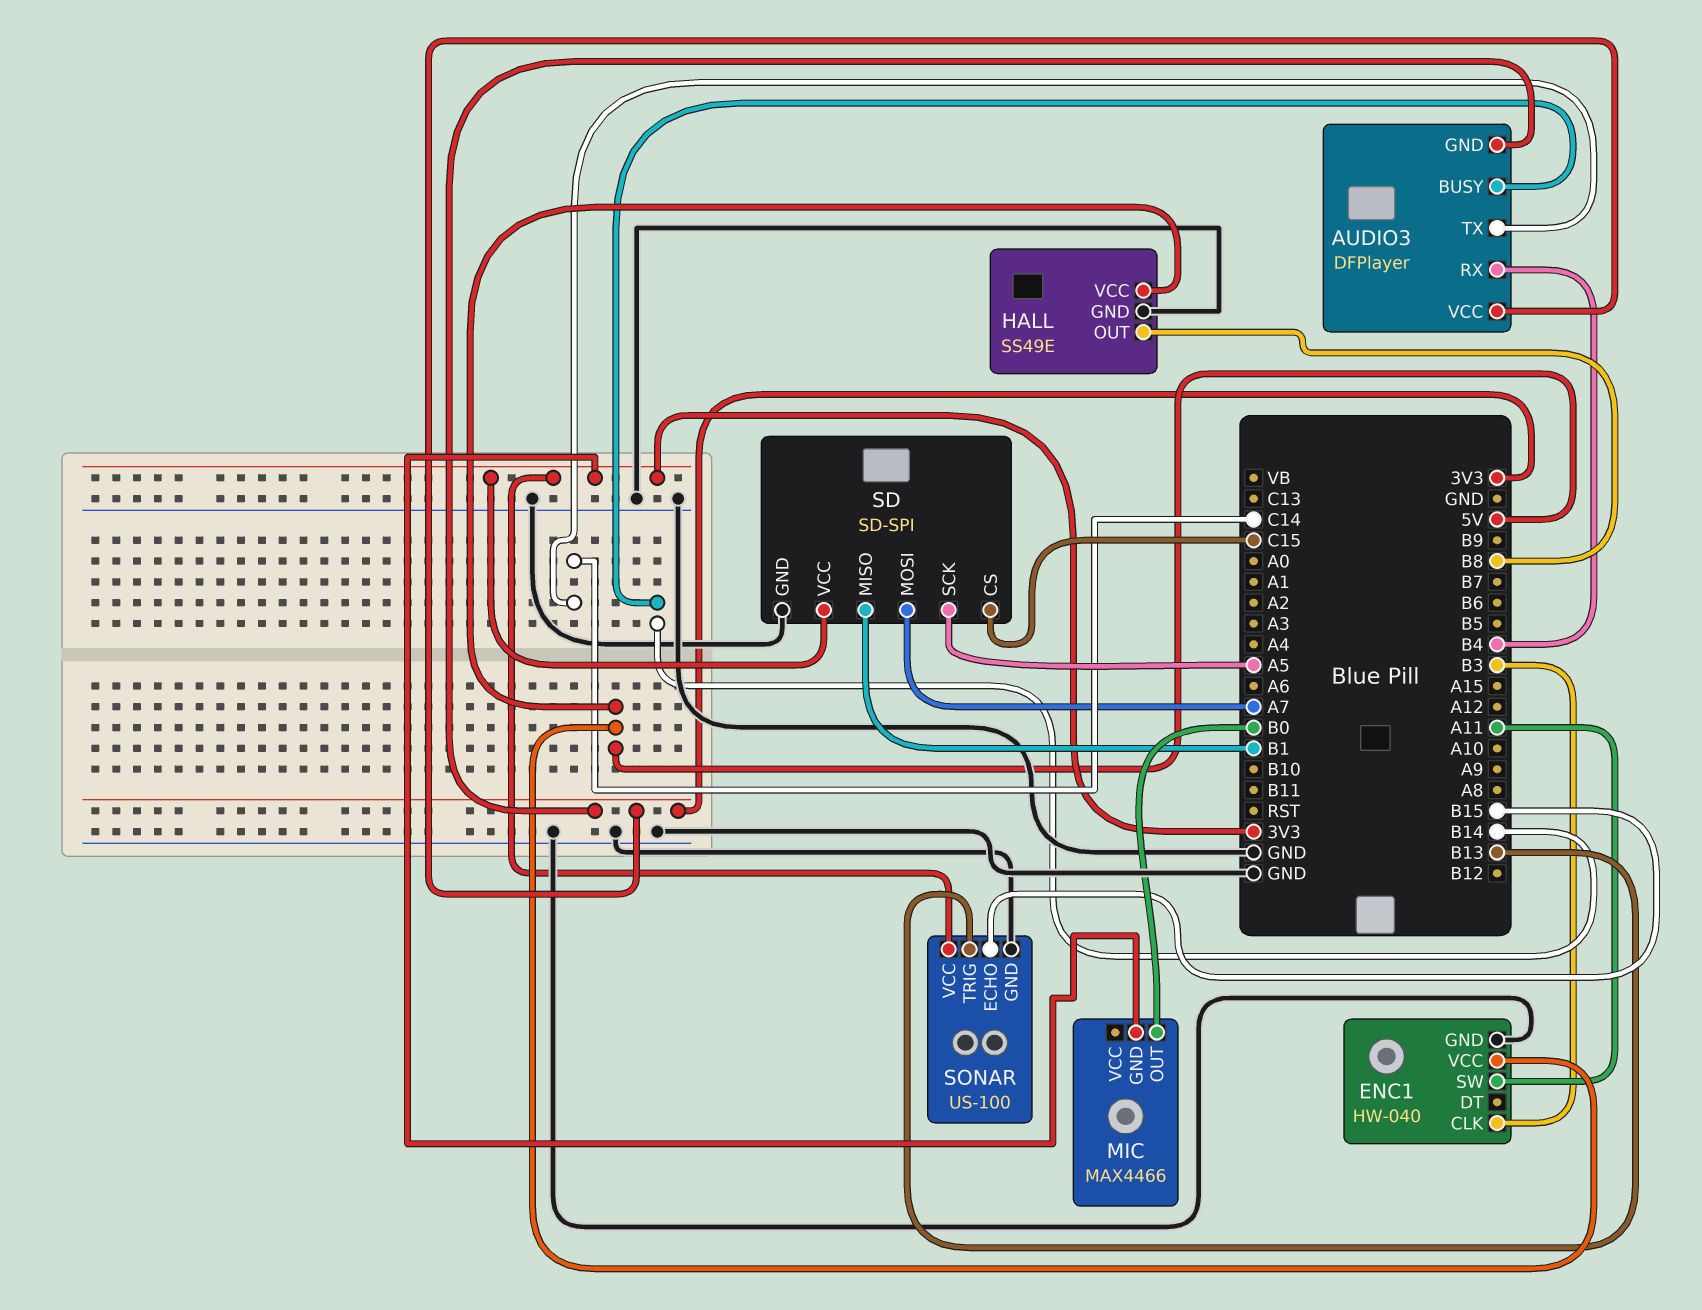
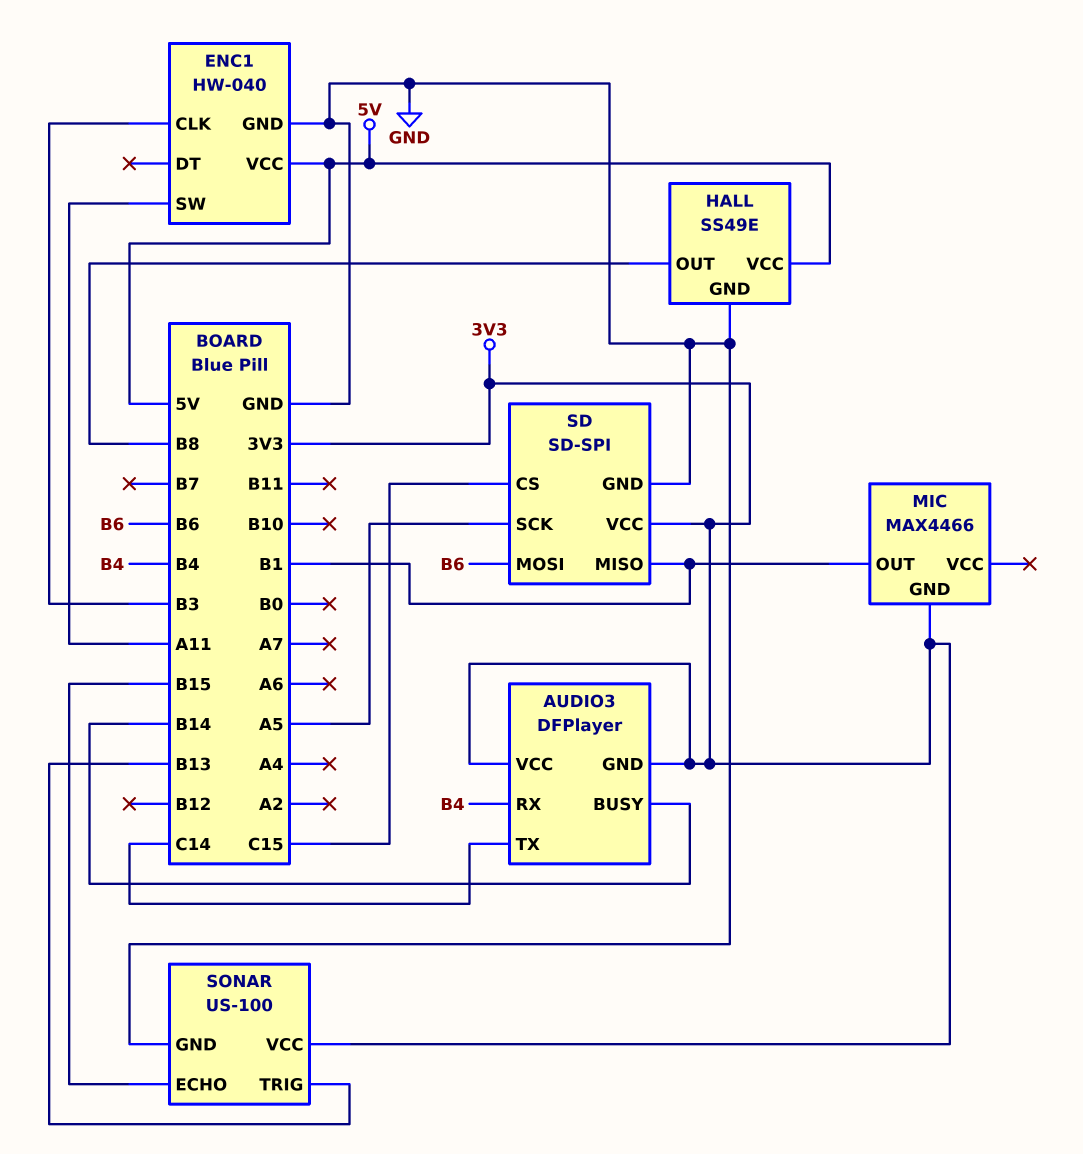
MIC pin OUT: B0 -> B1
SD pin MOSI: A7 -> B6

